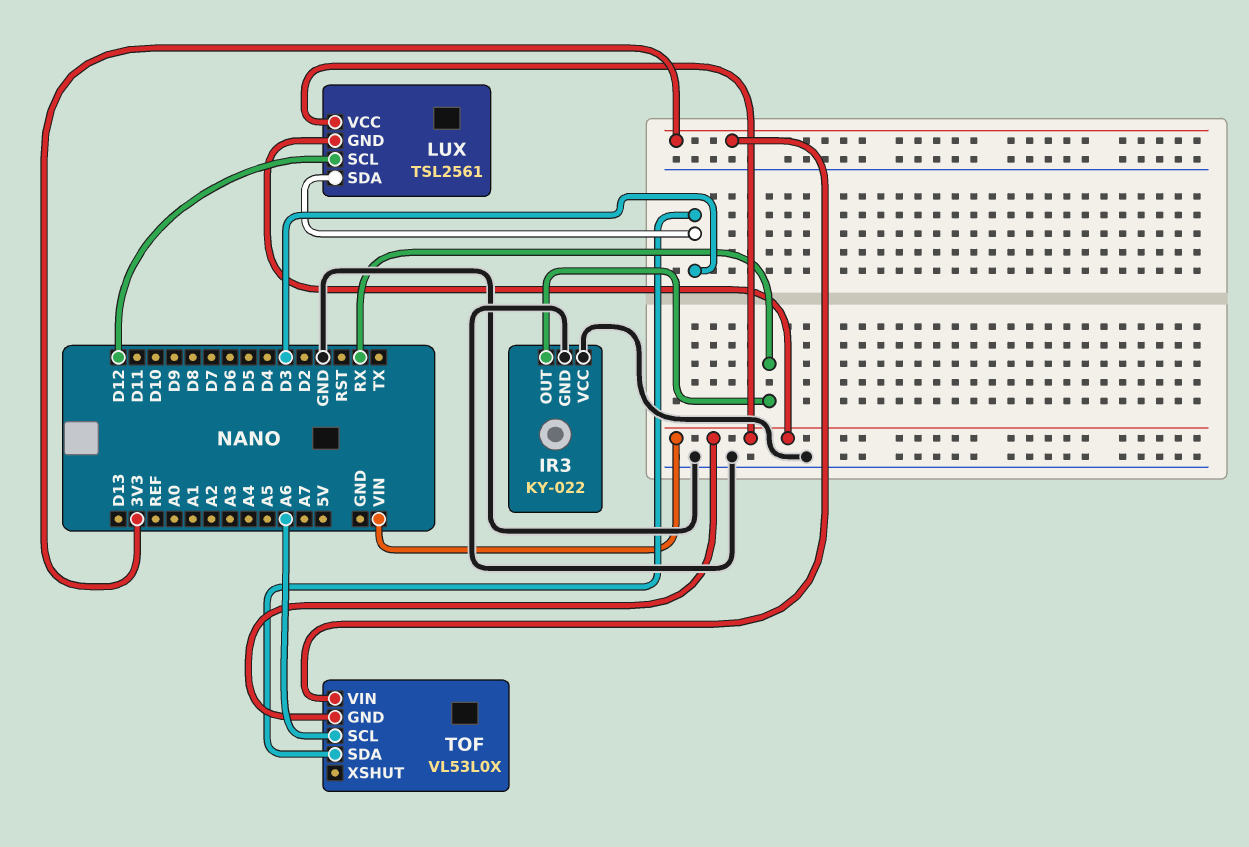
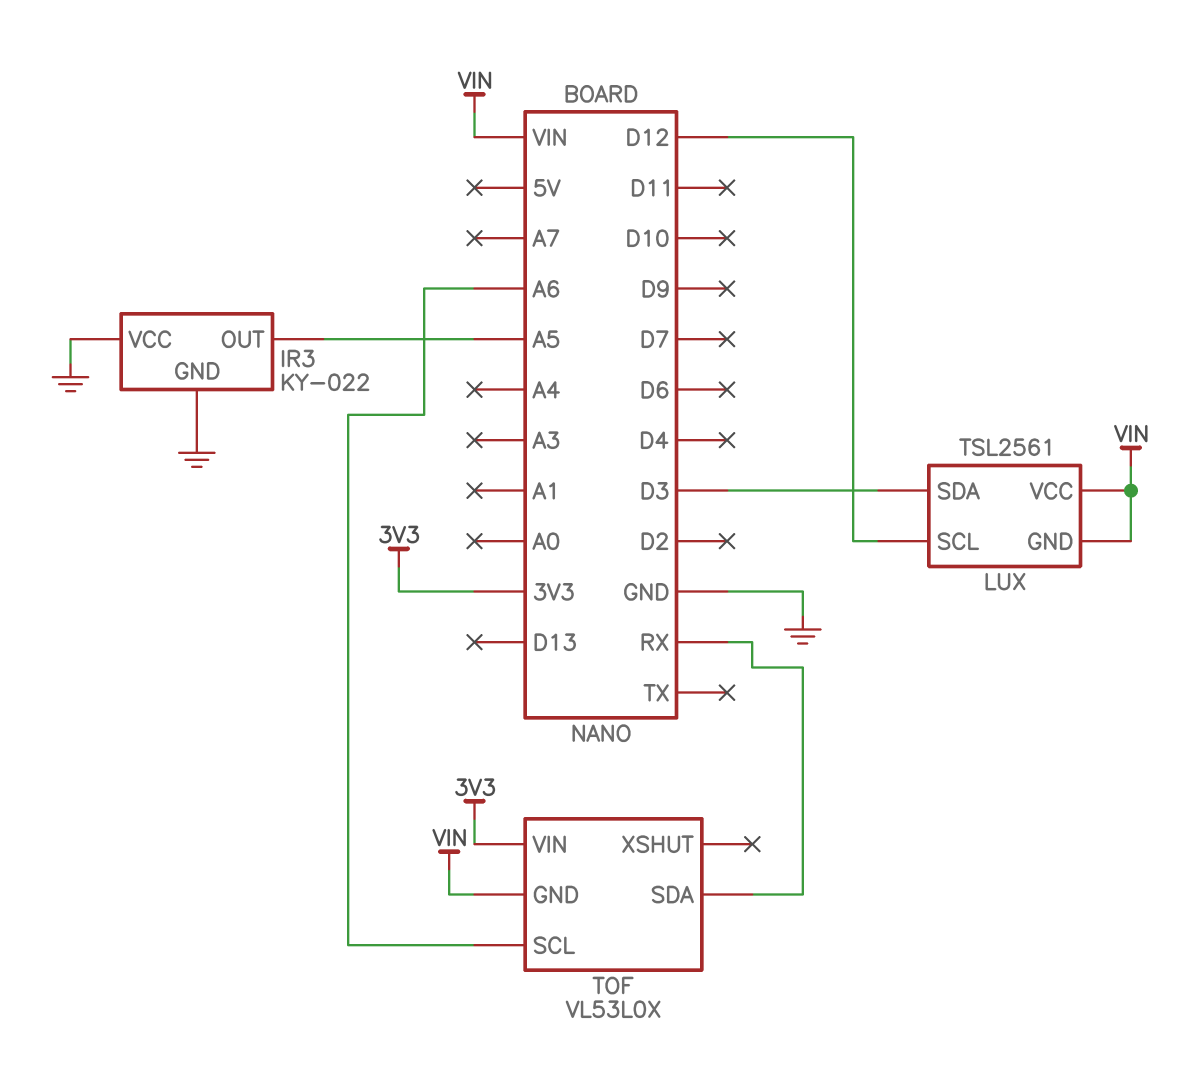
IR3 pin OUT: RX -> A5
TOF pin SDA: D3 -> RX

